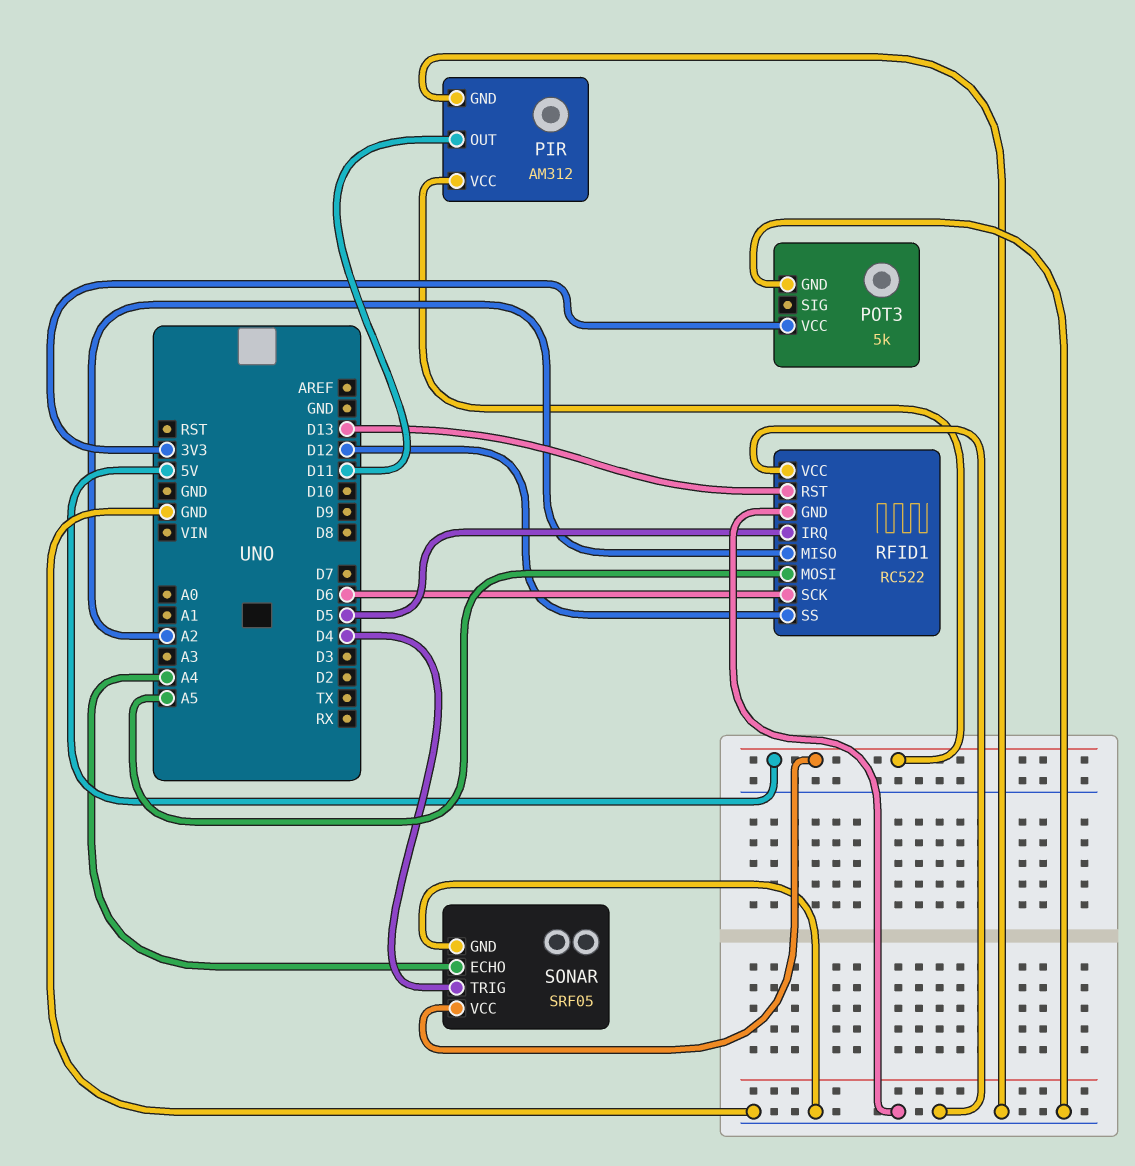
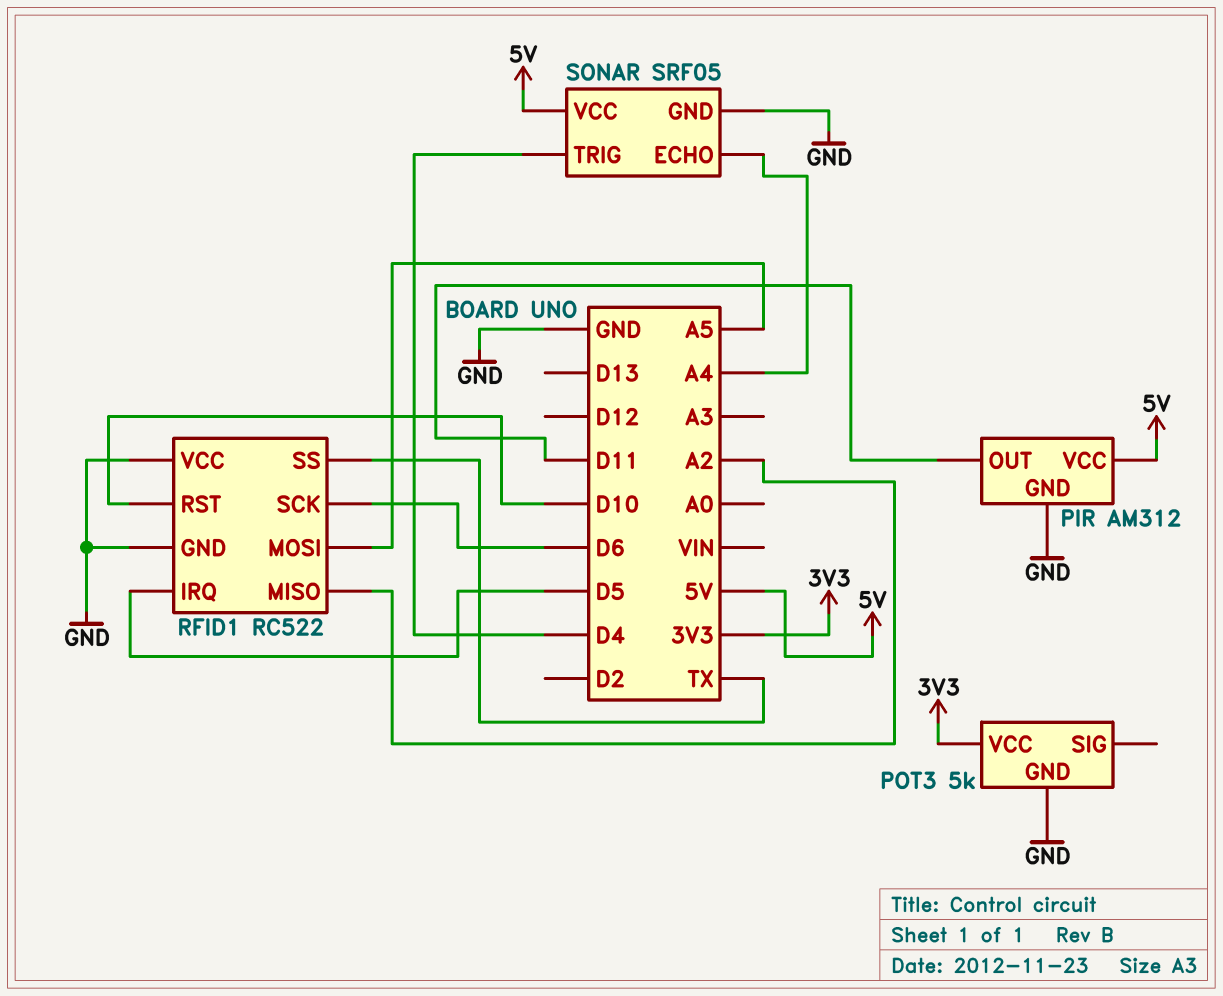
RFID1 pin RST: D13 -> D10
RFID1 pin SS: D12 -> TX

